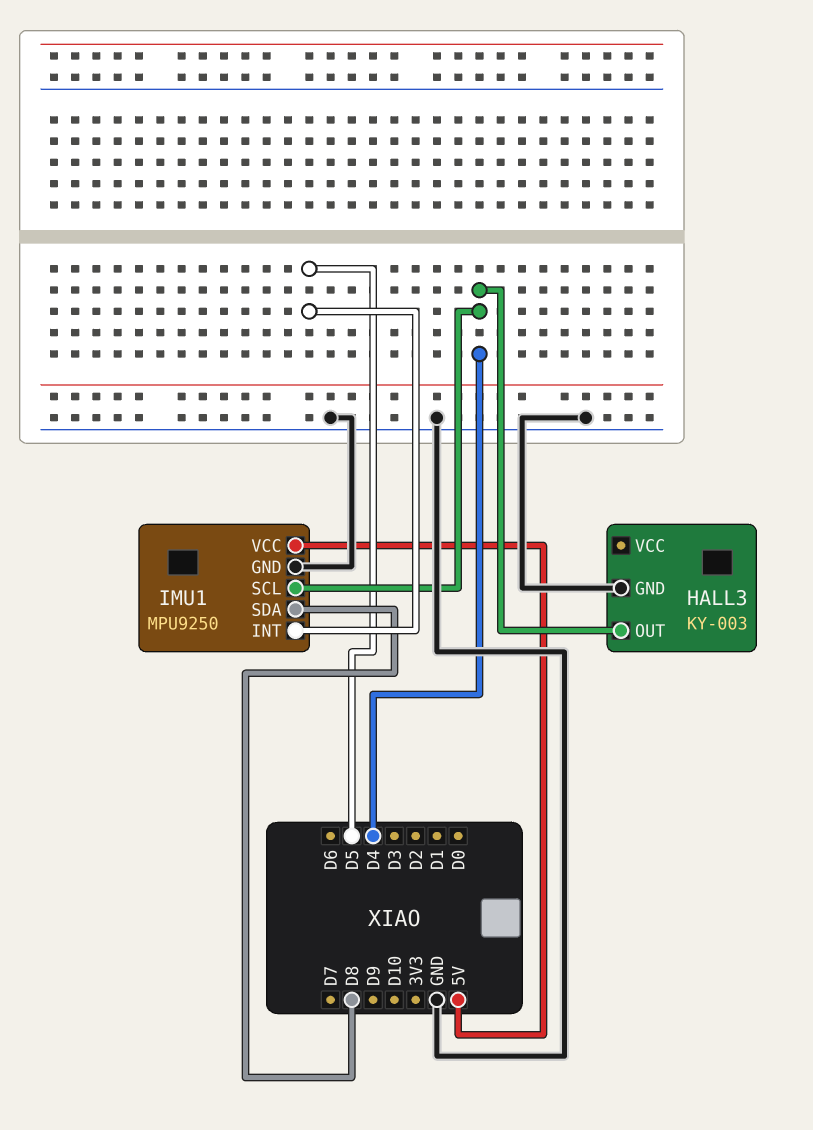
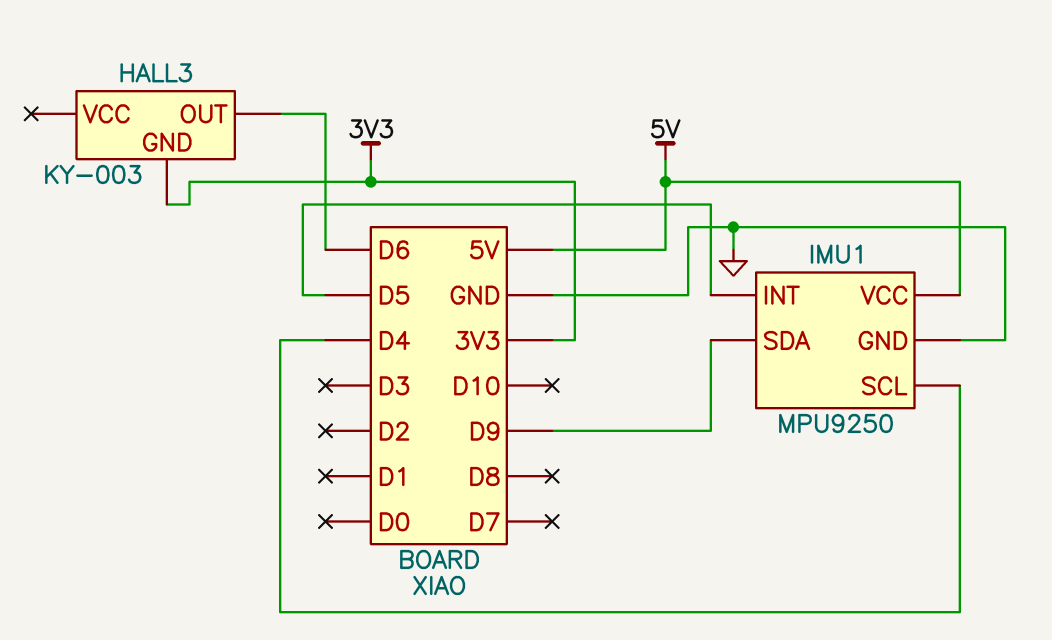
HALL3 pin GND: GND -> 3V3
HALL3 pin OUT: D4 -> D6
IMU1 pin SDA: D8 -> D9

